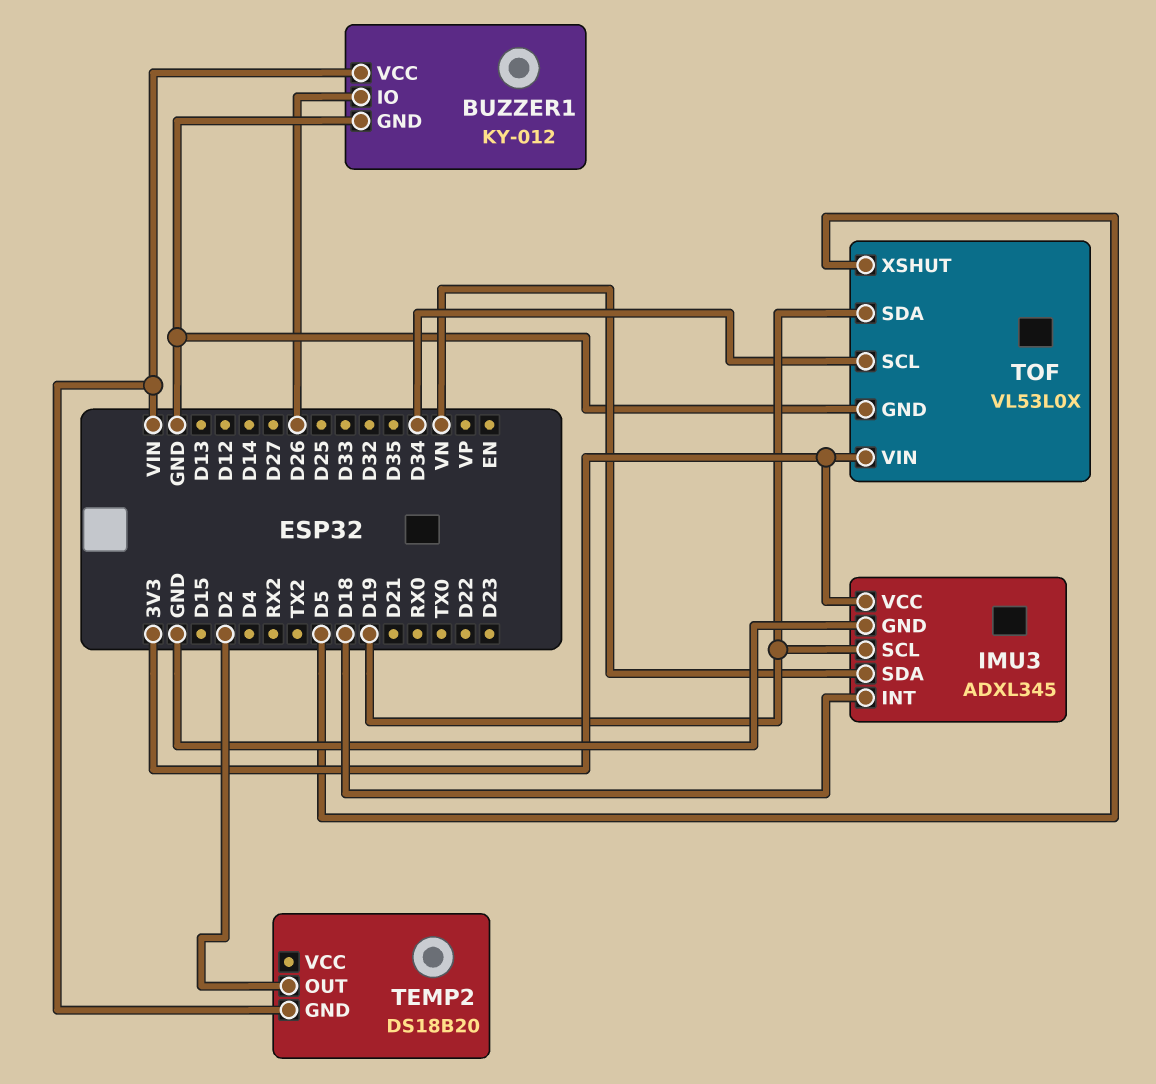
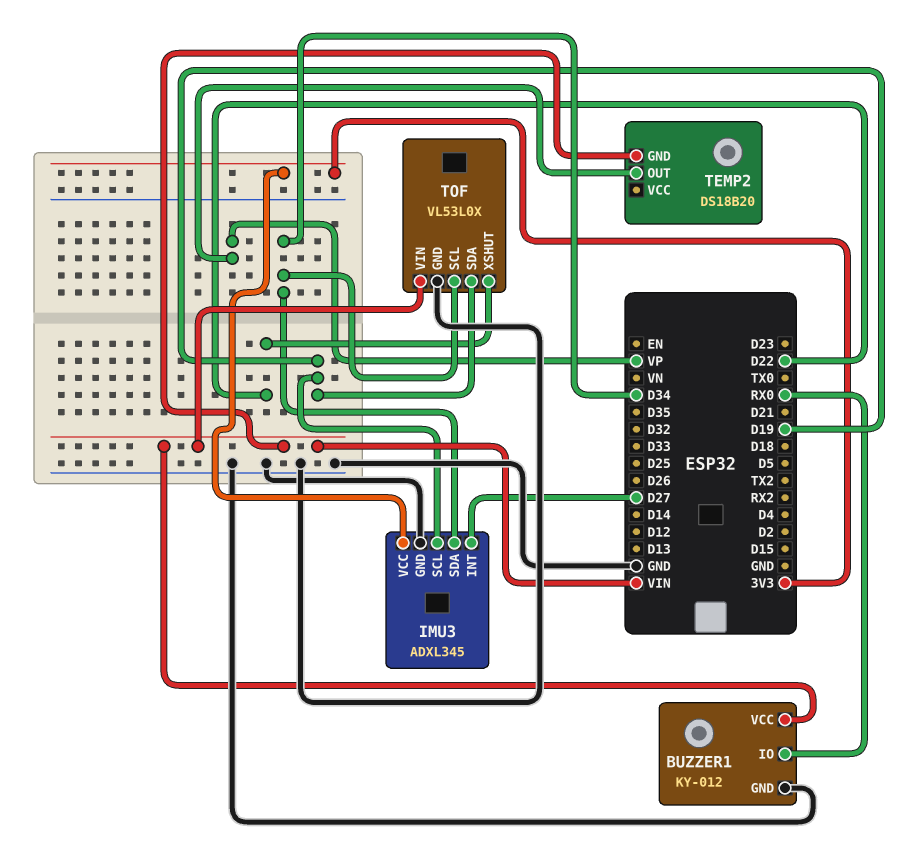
BUZZER1 pin IO: D26 -> RX0
IMU3 pin INT: D18 -> D27
IMU3 pin SDA: VN -> D34
TEMP2 pin OUT: D2 -> VP
TOF pin VIN: 3V3 -> VIN
TOF pin XSHUT: D5 -> D22

